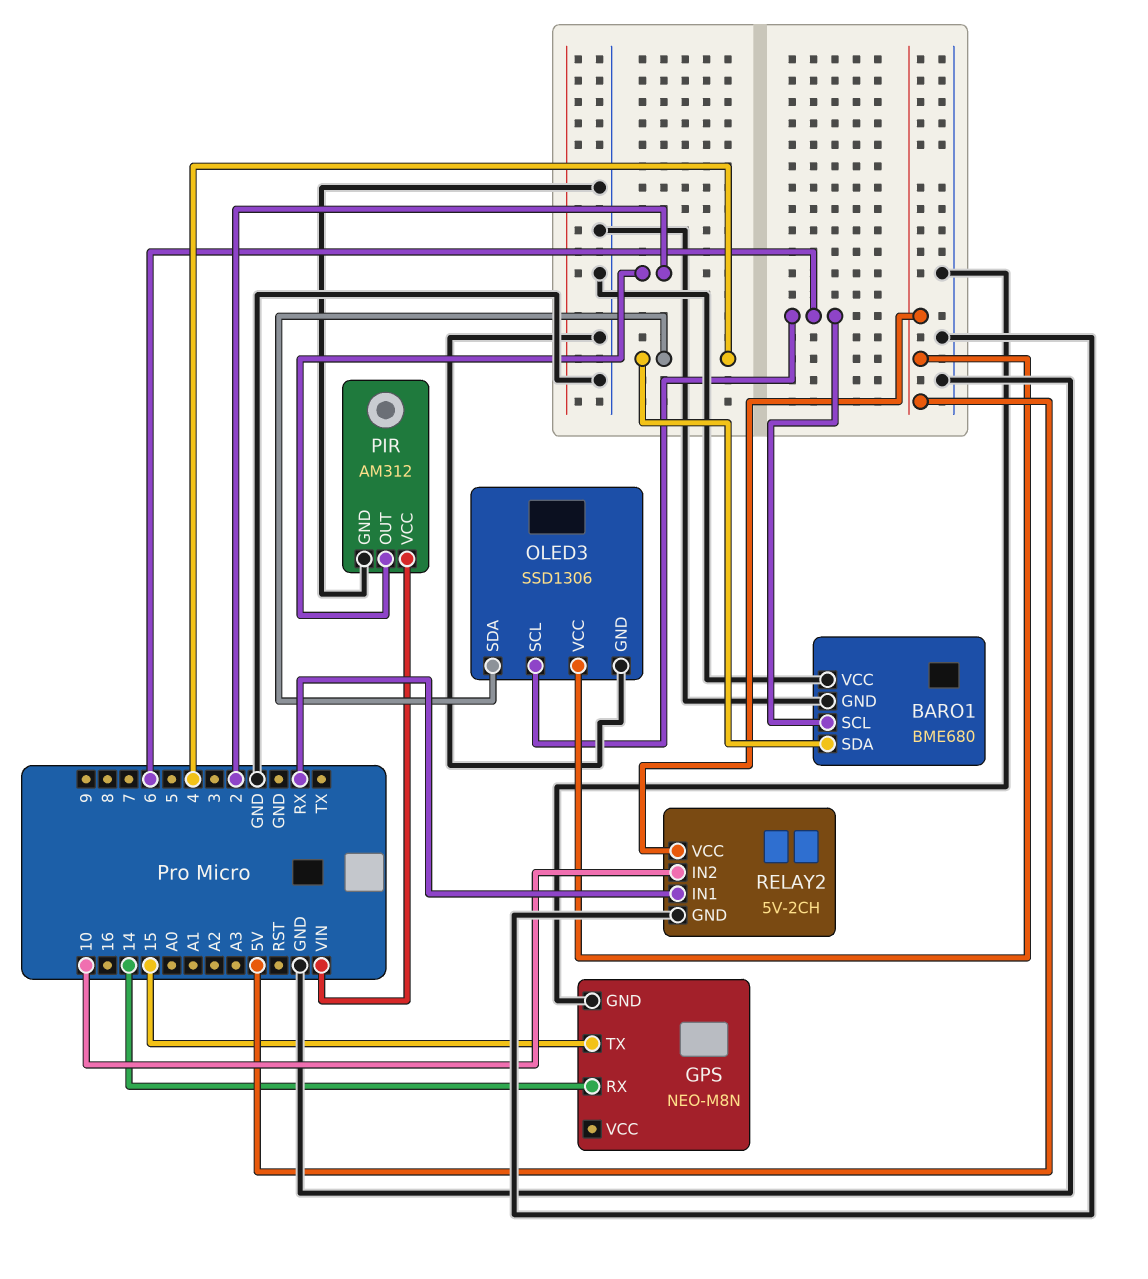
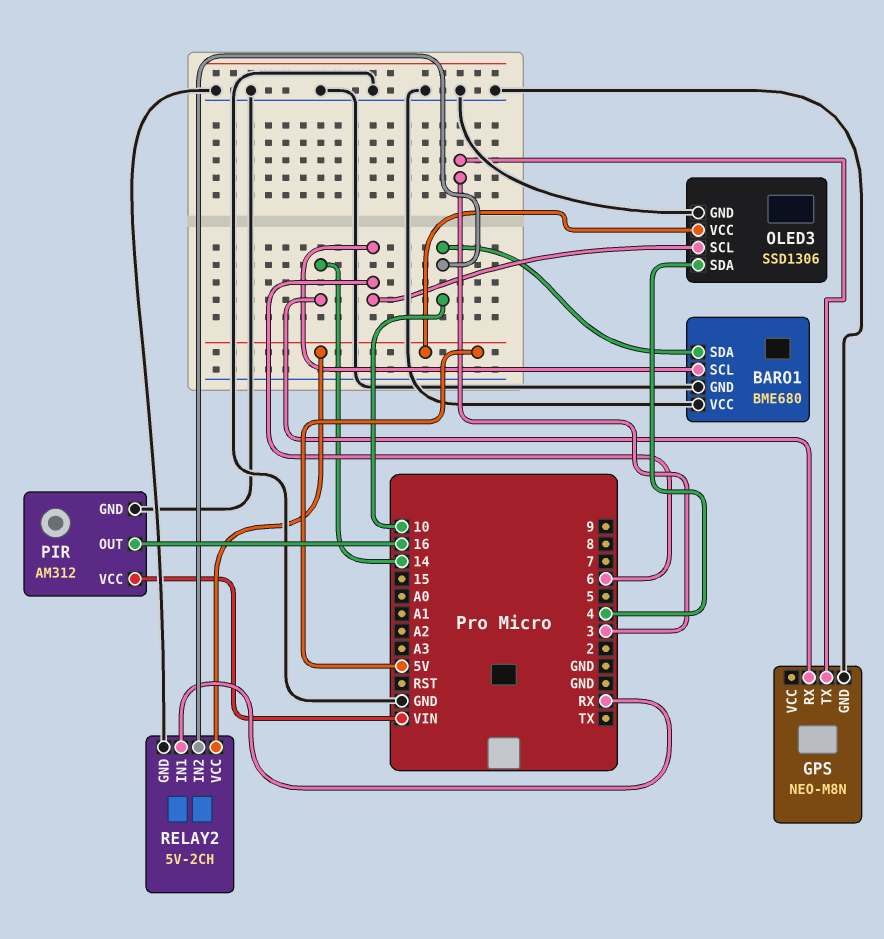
BARO1 pin SDA: 4 -> 10
GPS pin TX: 15 -> 3
PIR pin OUT: 2 -> 16

